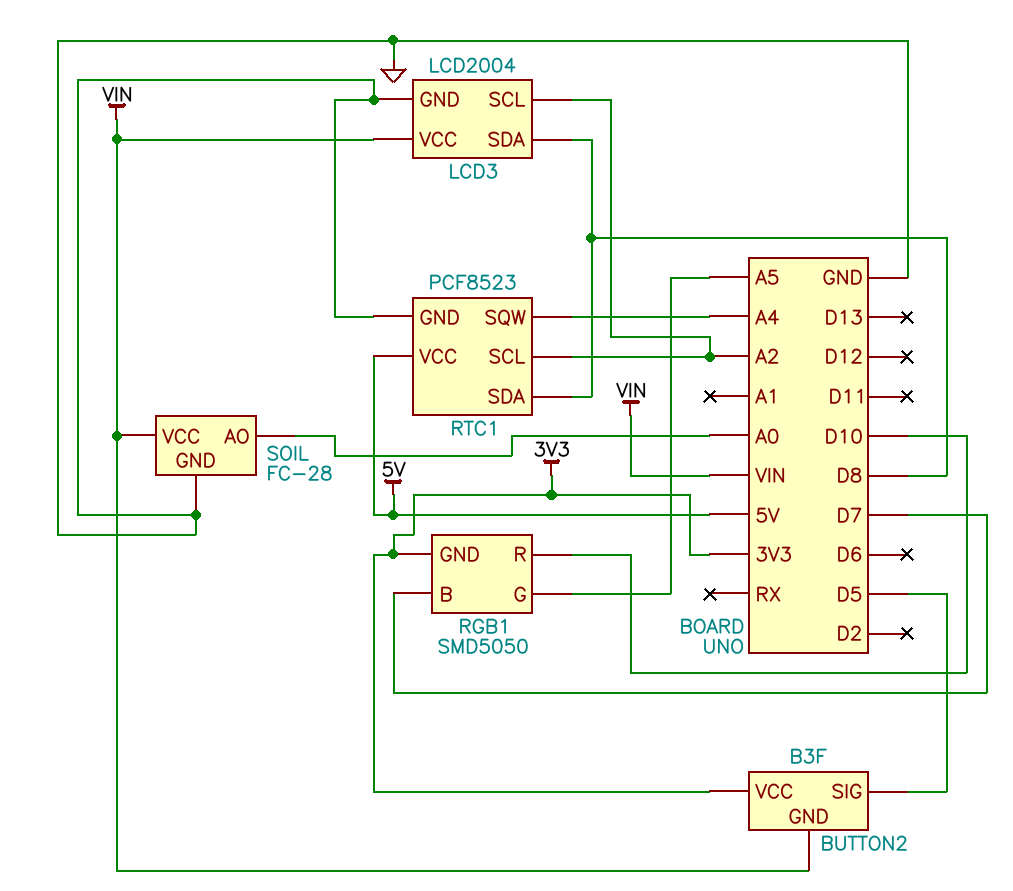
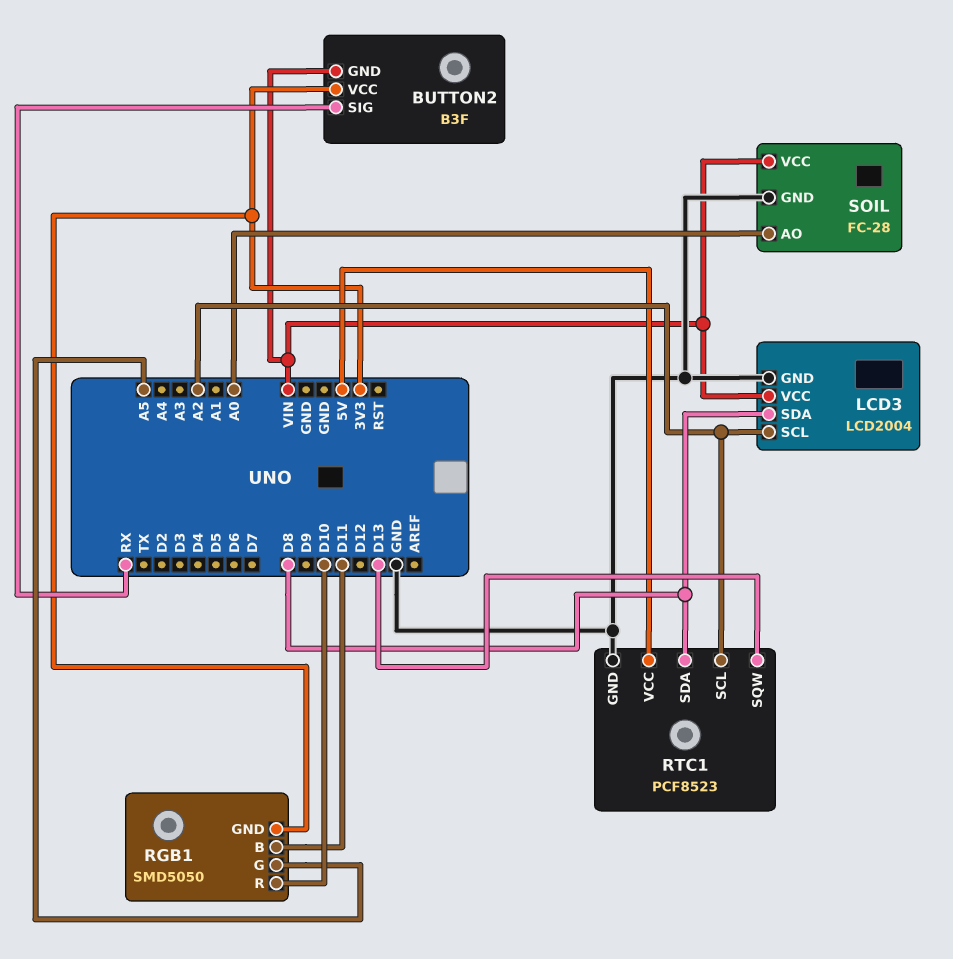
BUTTON2 pin SIG: D5 -> RX
RGB1 pin B: D7 -> D11
RTC1 pin SQW: A4 -> D13

